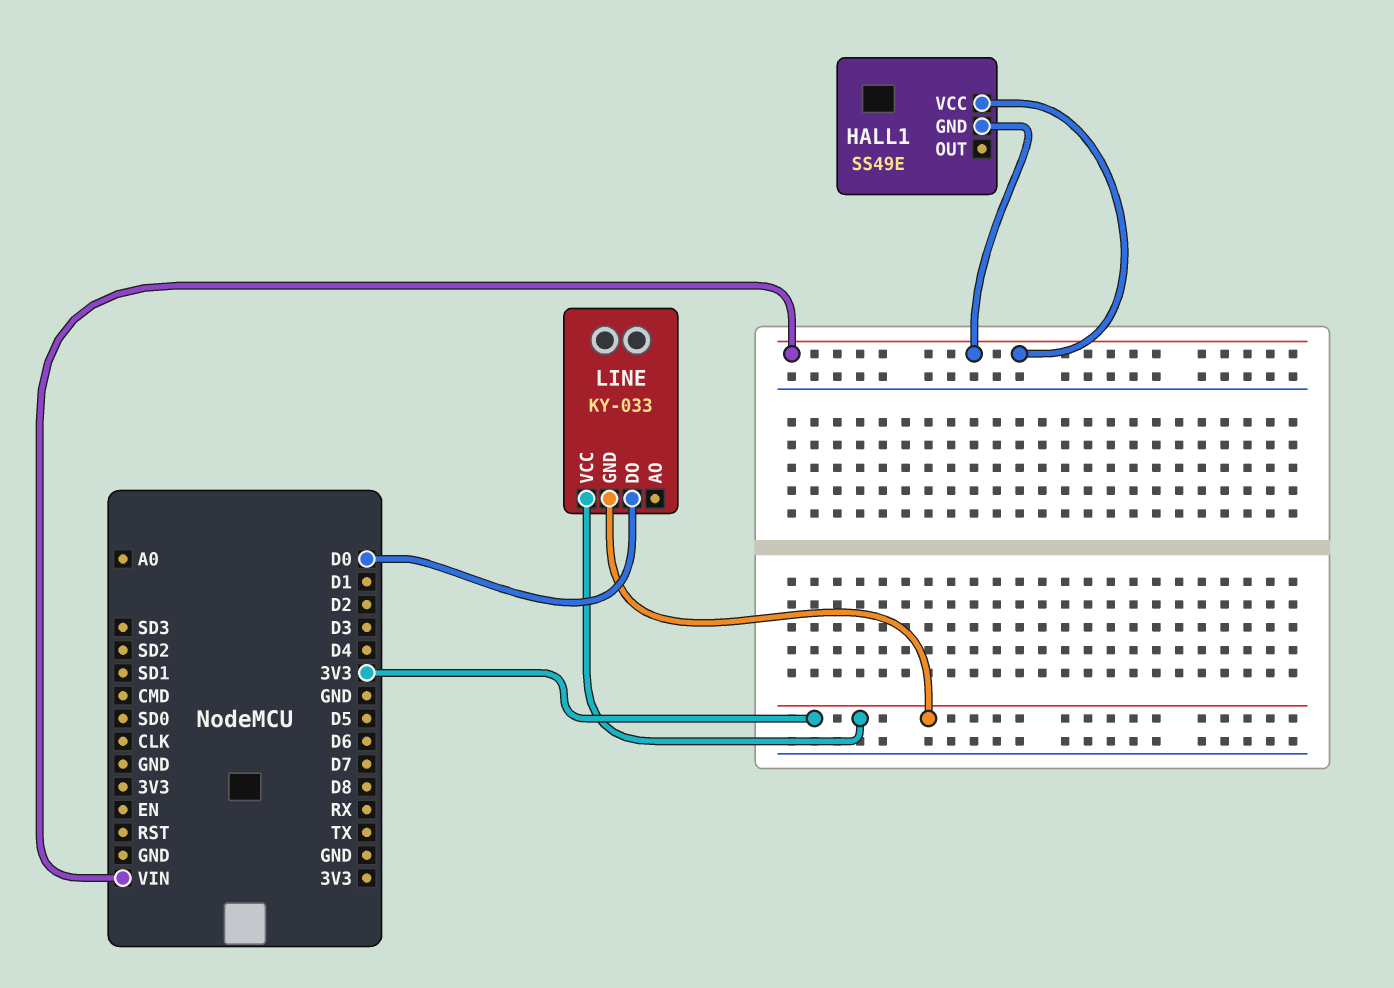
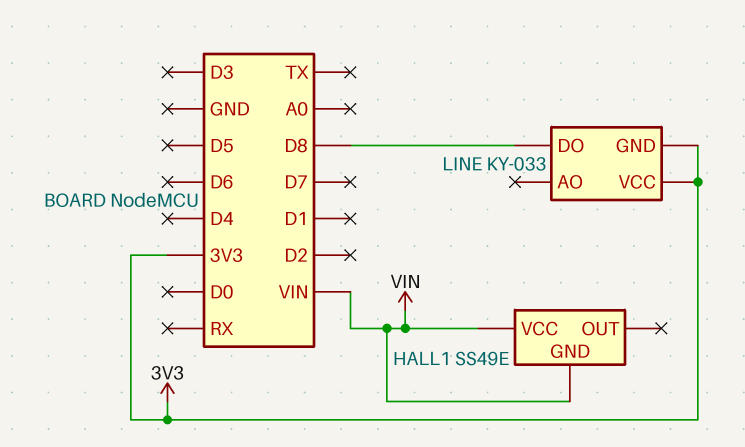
LINE pin DO: D0 -> D8

